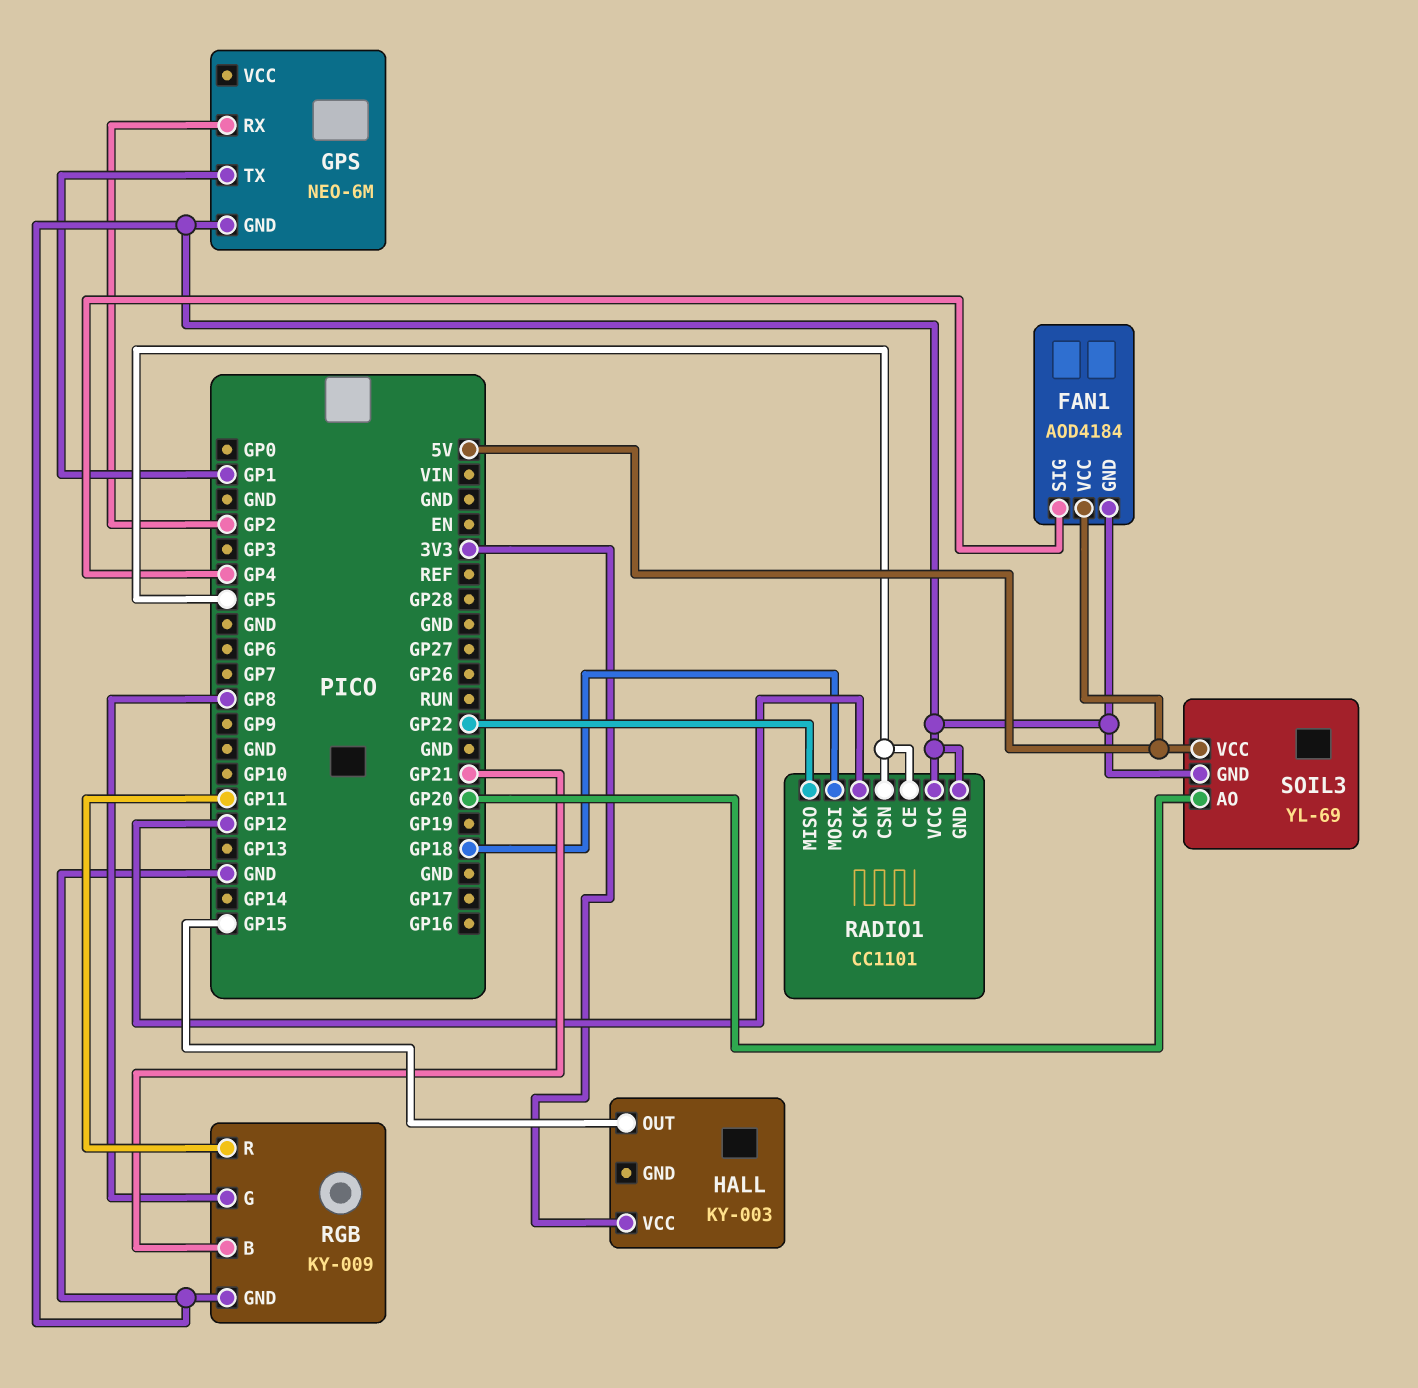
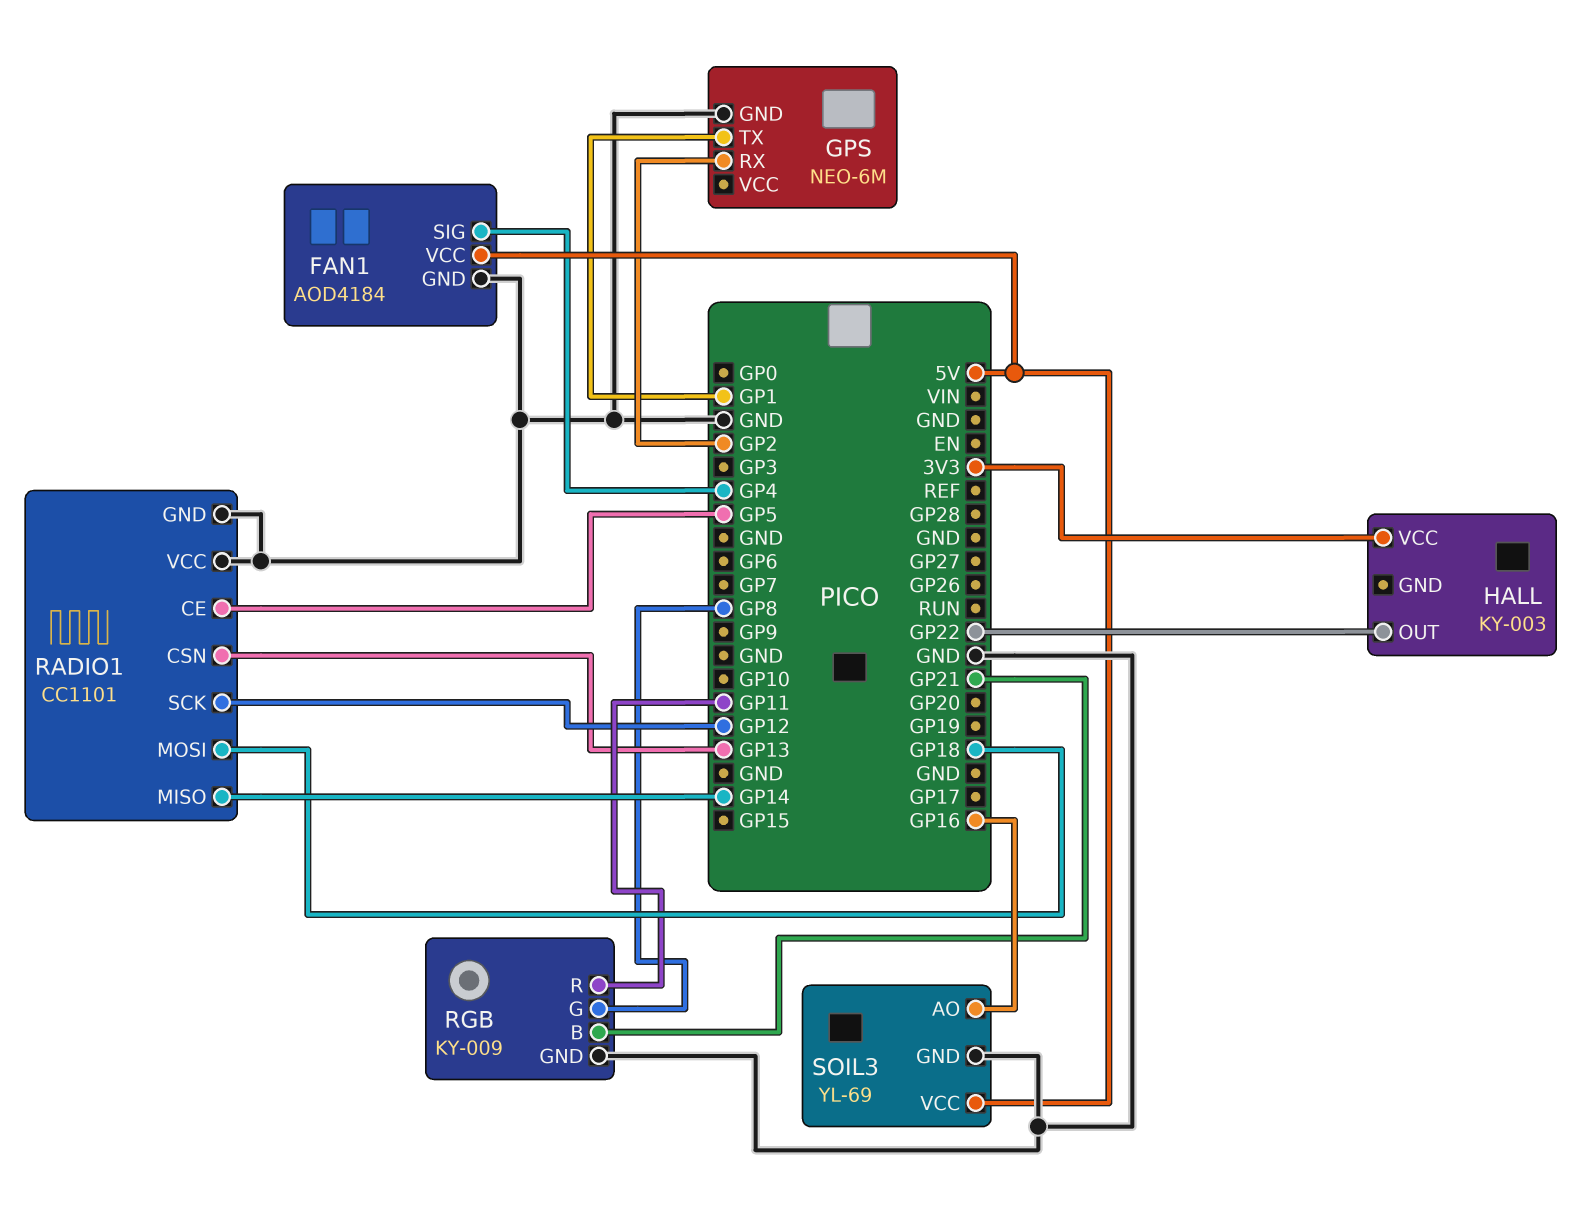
HALL pin OUT: GP15 -> GP22
RADIO1 pin CSN: GP5 -> GP13
RADIO1 pin MISO: GP22 -> GP14
SOIL3 pin AO: GP20 -> GP16

